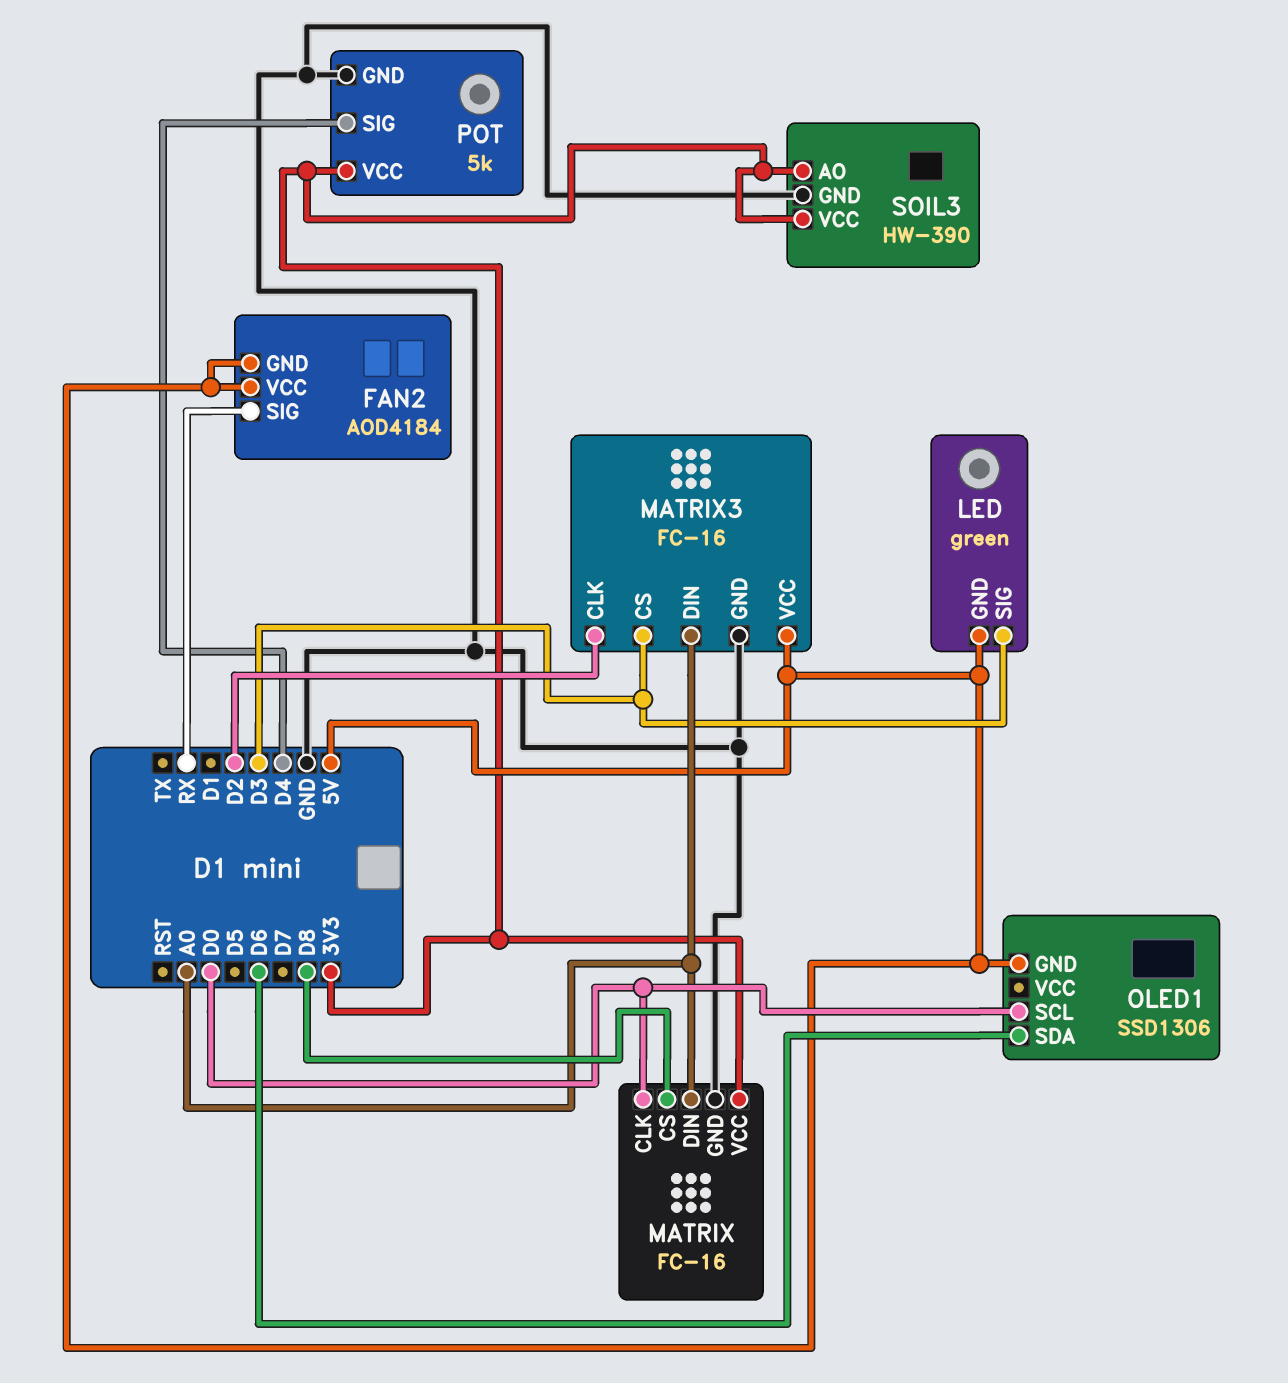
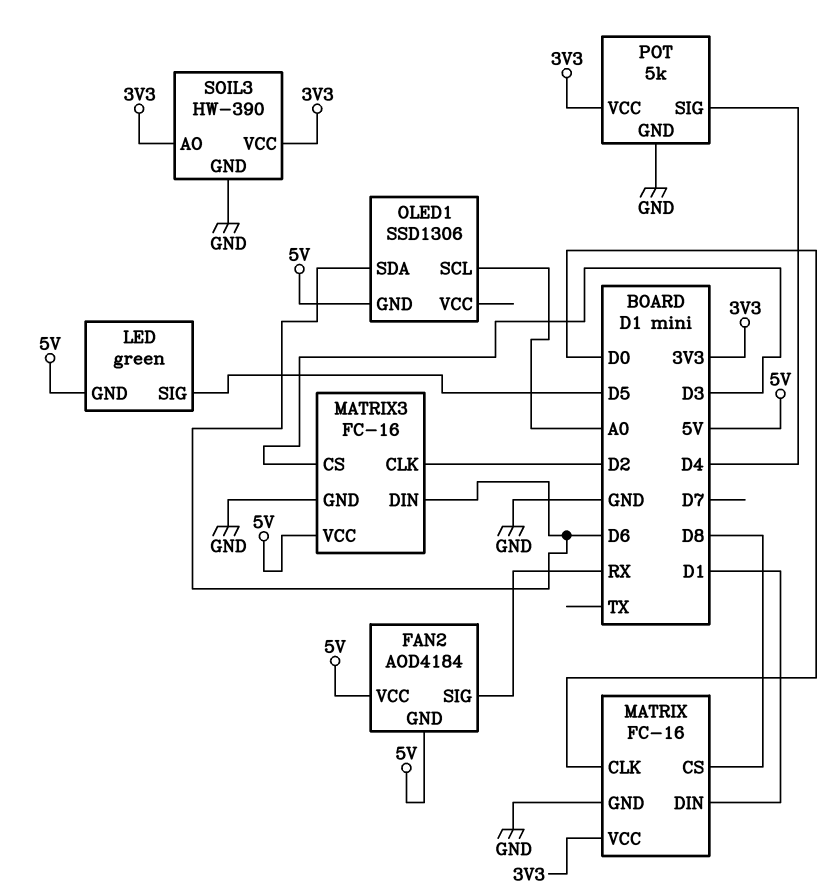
LED pin SIG: D3 -> D5
MATRIX pin DIN: A0 -> D1
MATRIX3 pin DIN: A0 -> D6
OLED1 pin SCL: D0 -> A0

